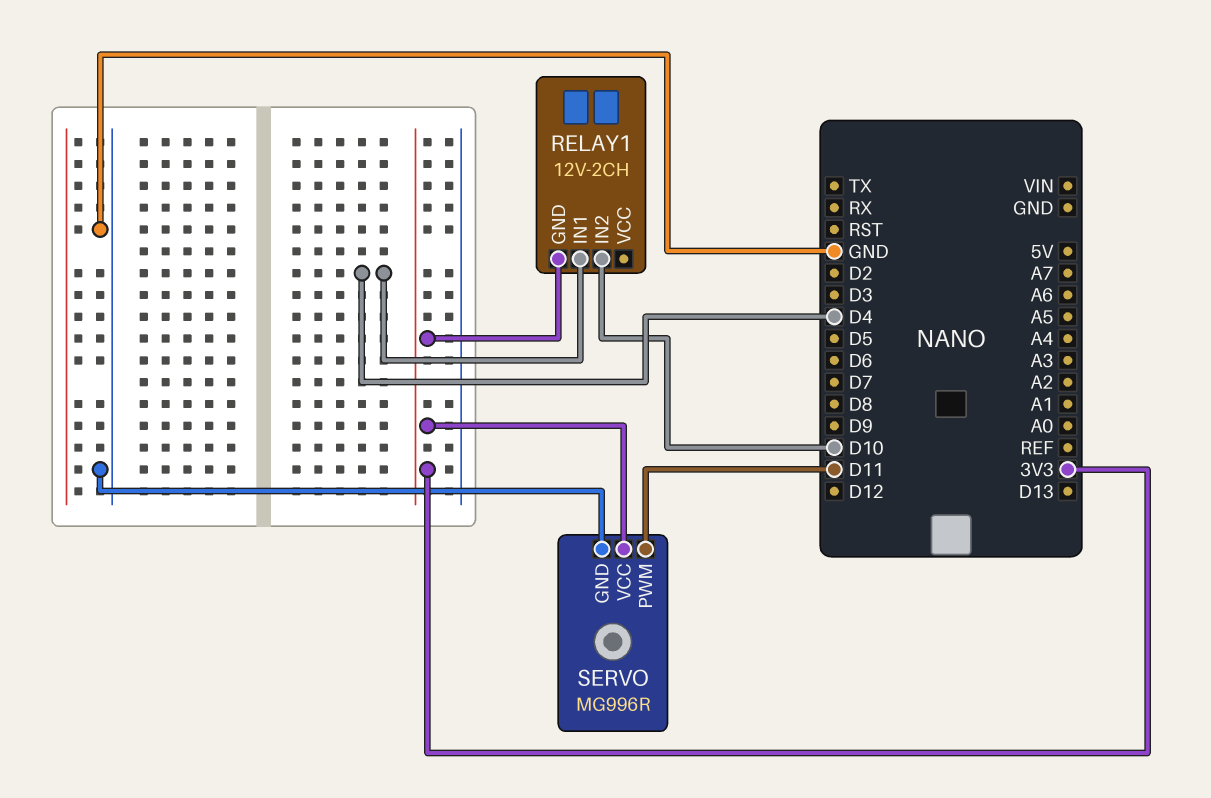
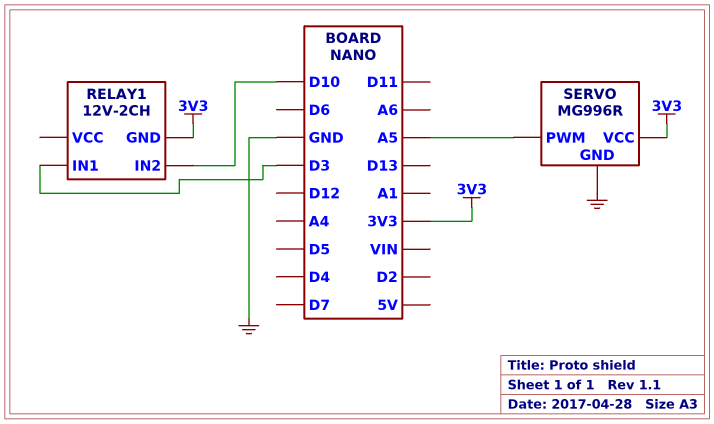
RELAY1 pin IN1: D4 -> D3
SERVO pin PWM: D11 -> A5

